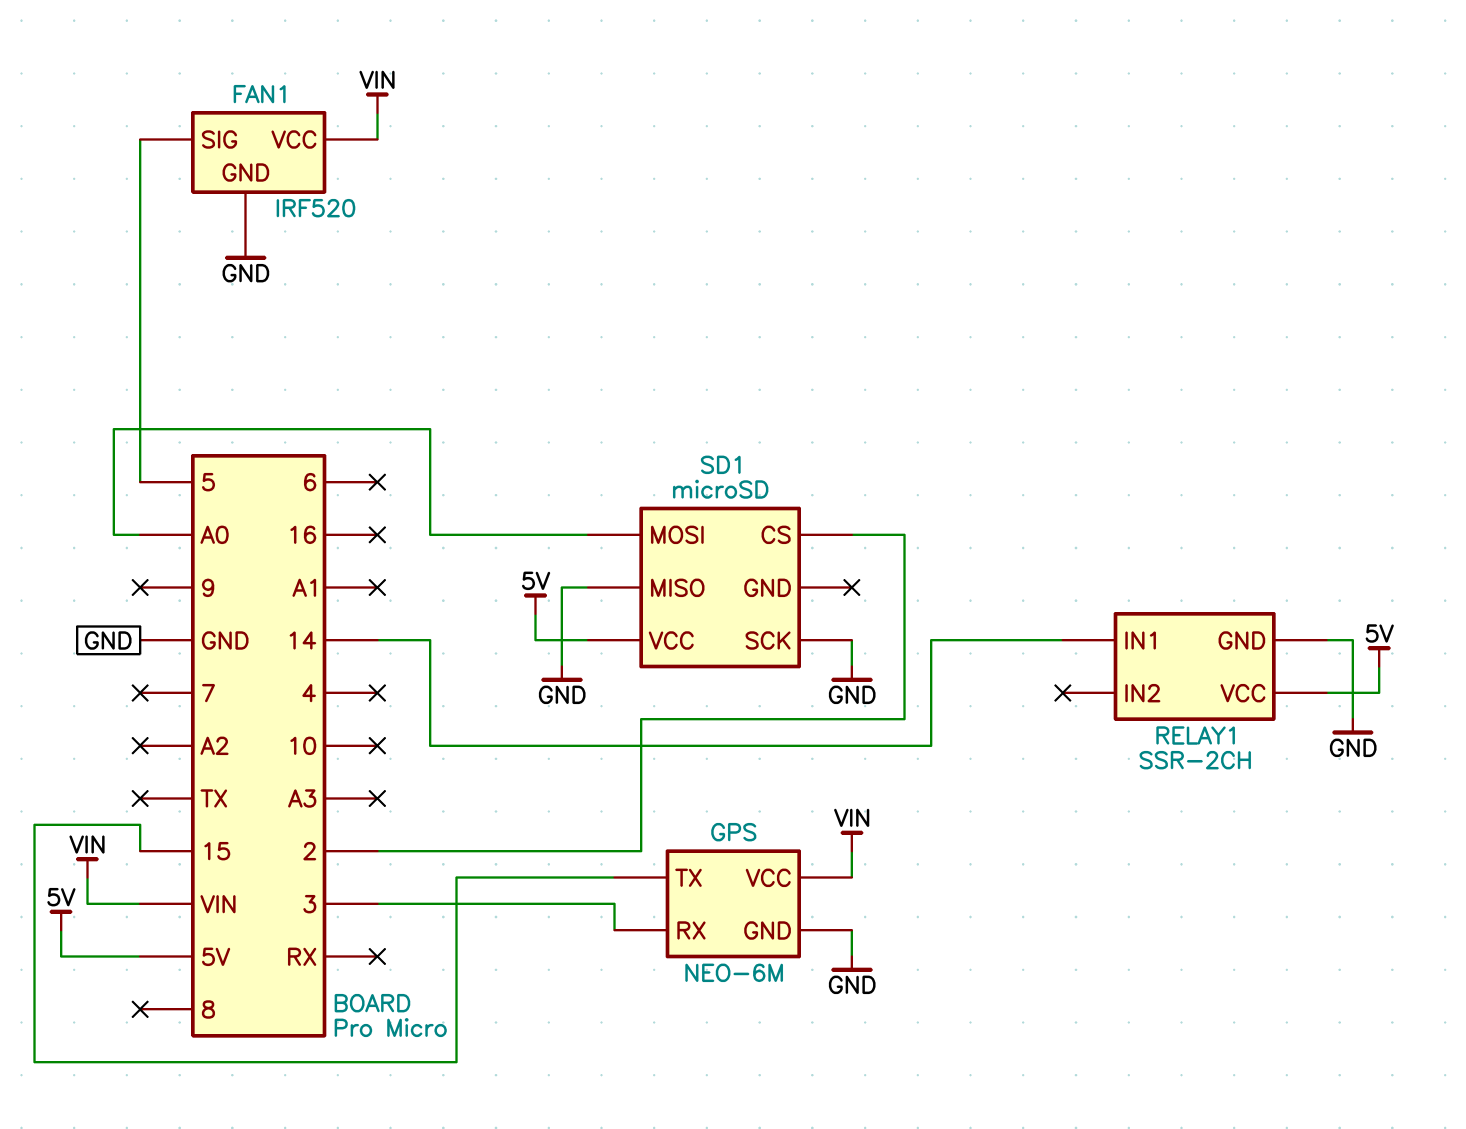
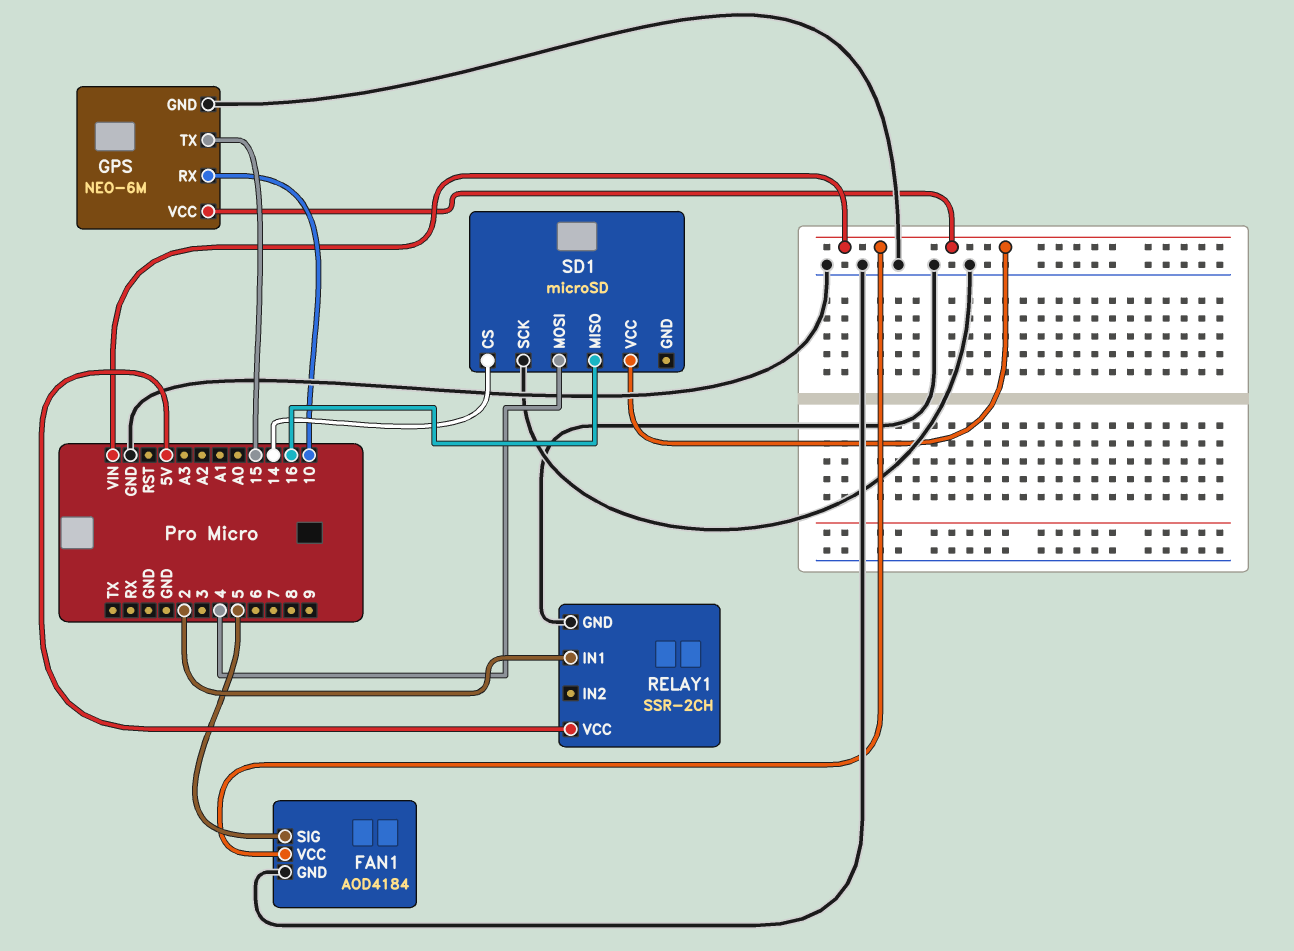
FAN1: IRF520 -> AOD4184
GPS pin RX: 3 -> 10
RELAY1 pin IN1: 14 -> 2
SD1 pin CS: 2 -> 14
SD1 pin MISO: GND -> 16
SD1 pin MOSI: A0 -> 4
SD1 pin VCC: 5V -> VIN

